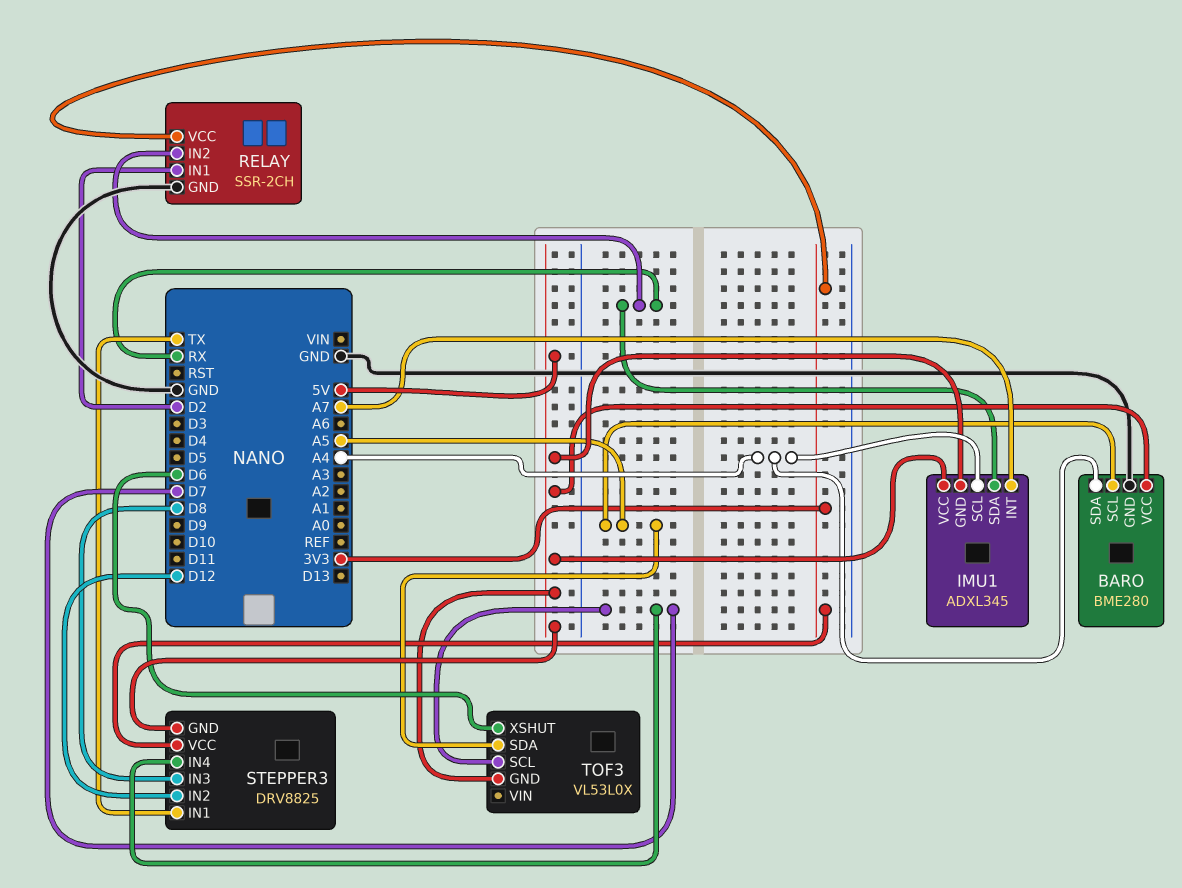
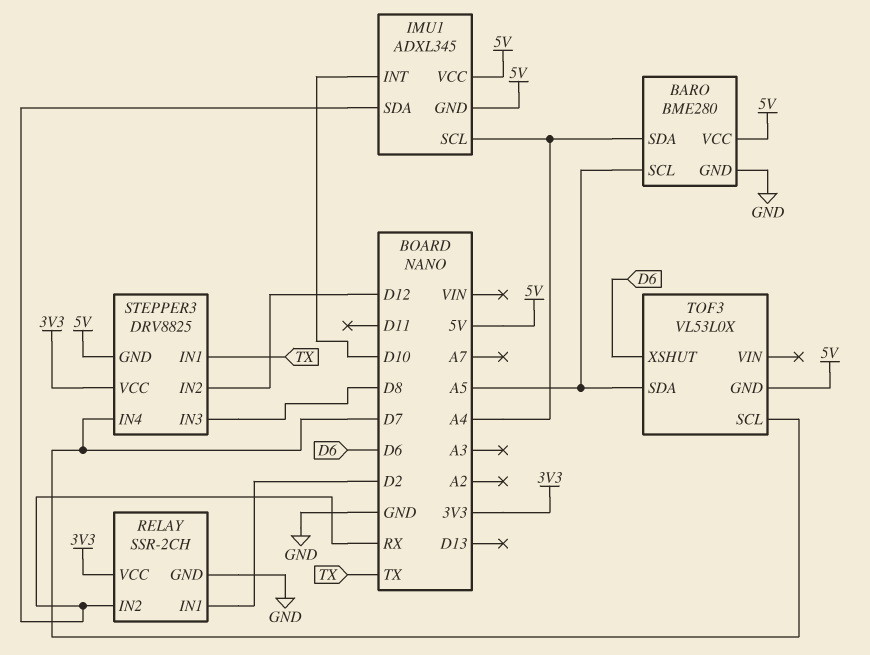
IMU1 pin INT: A7 -> D10

